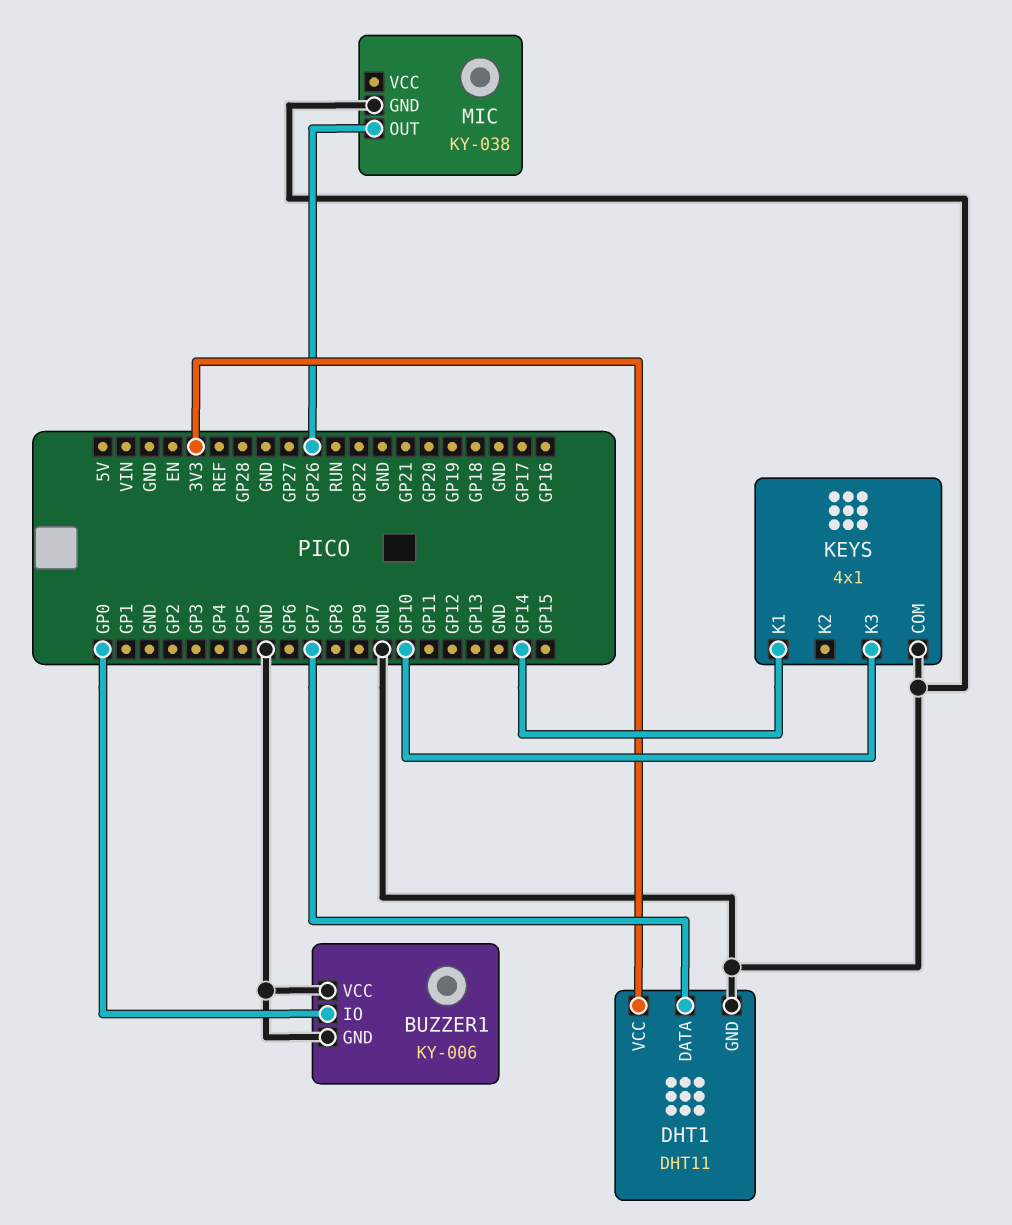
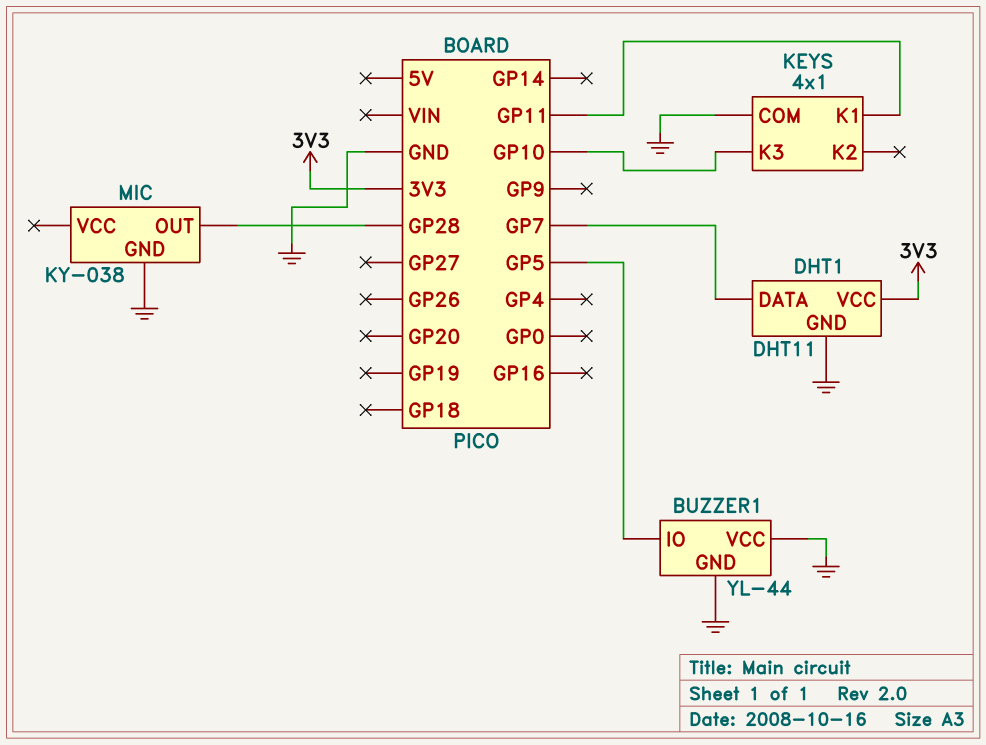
BUZZER1: KY-006 -> YL-44
BUZZER1 pin IO: GP0 -> GP5
KEYS pin K1: GP14 -> GP11
MIC pin OUT: GP26 -> GP28

